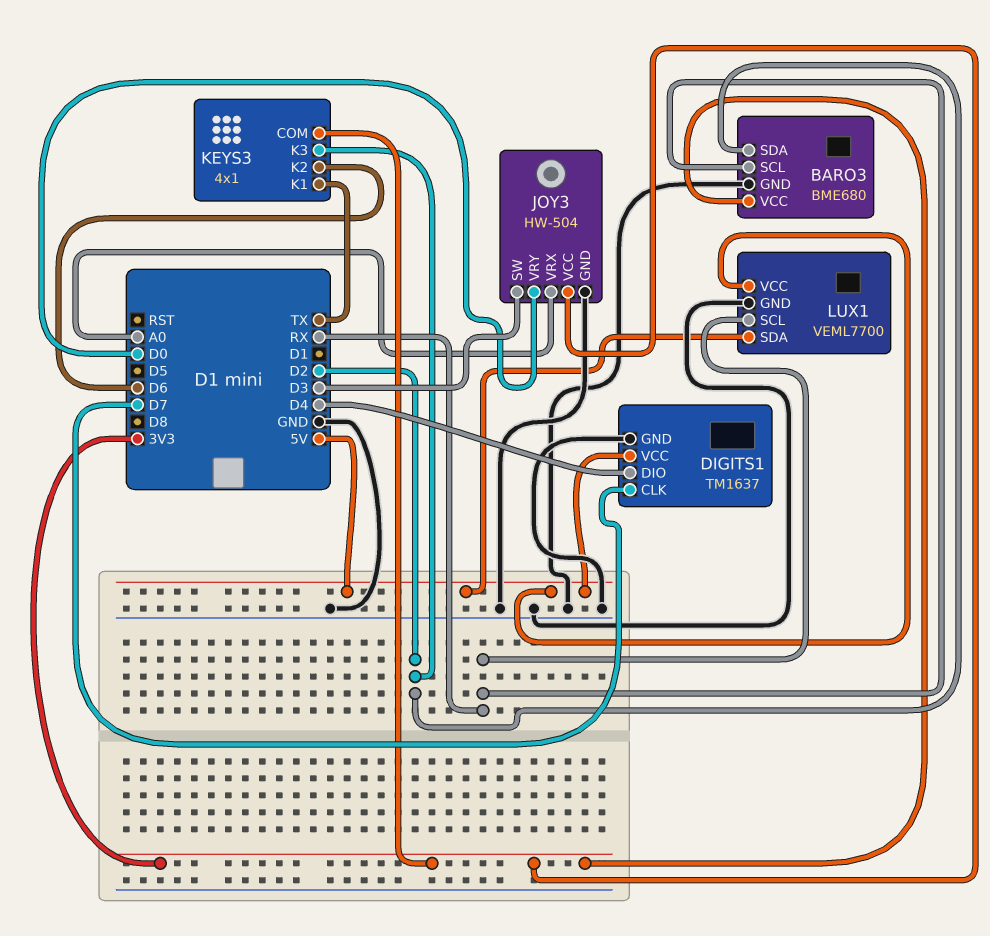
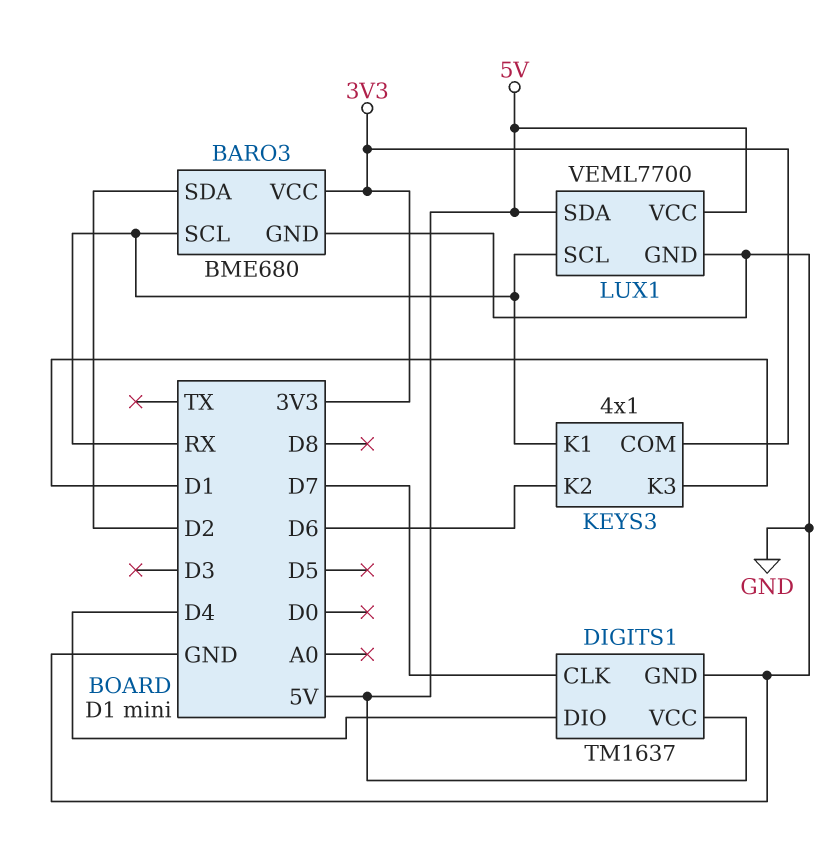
JOY3: HW-504 -> none
JOY3 pin GND: GND -> none
JOY3 pin SW: D3 -> none
JOY3 pin VCC: 3V3 -> none
JOY3 pin VRX: A0 -> none
JOY3 pin VRY: D0 -> none
KEYS3 pin K1: TX -> RX
KEYS3 pin K3: D2 -> D1

